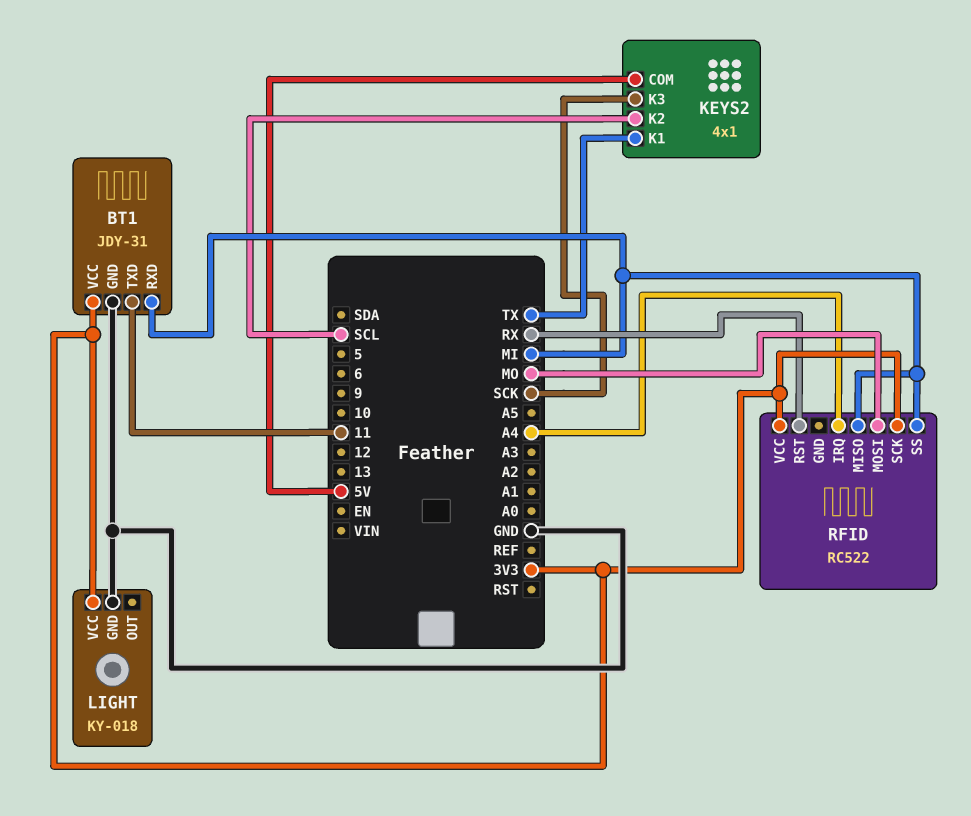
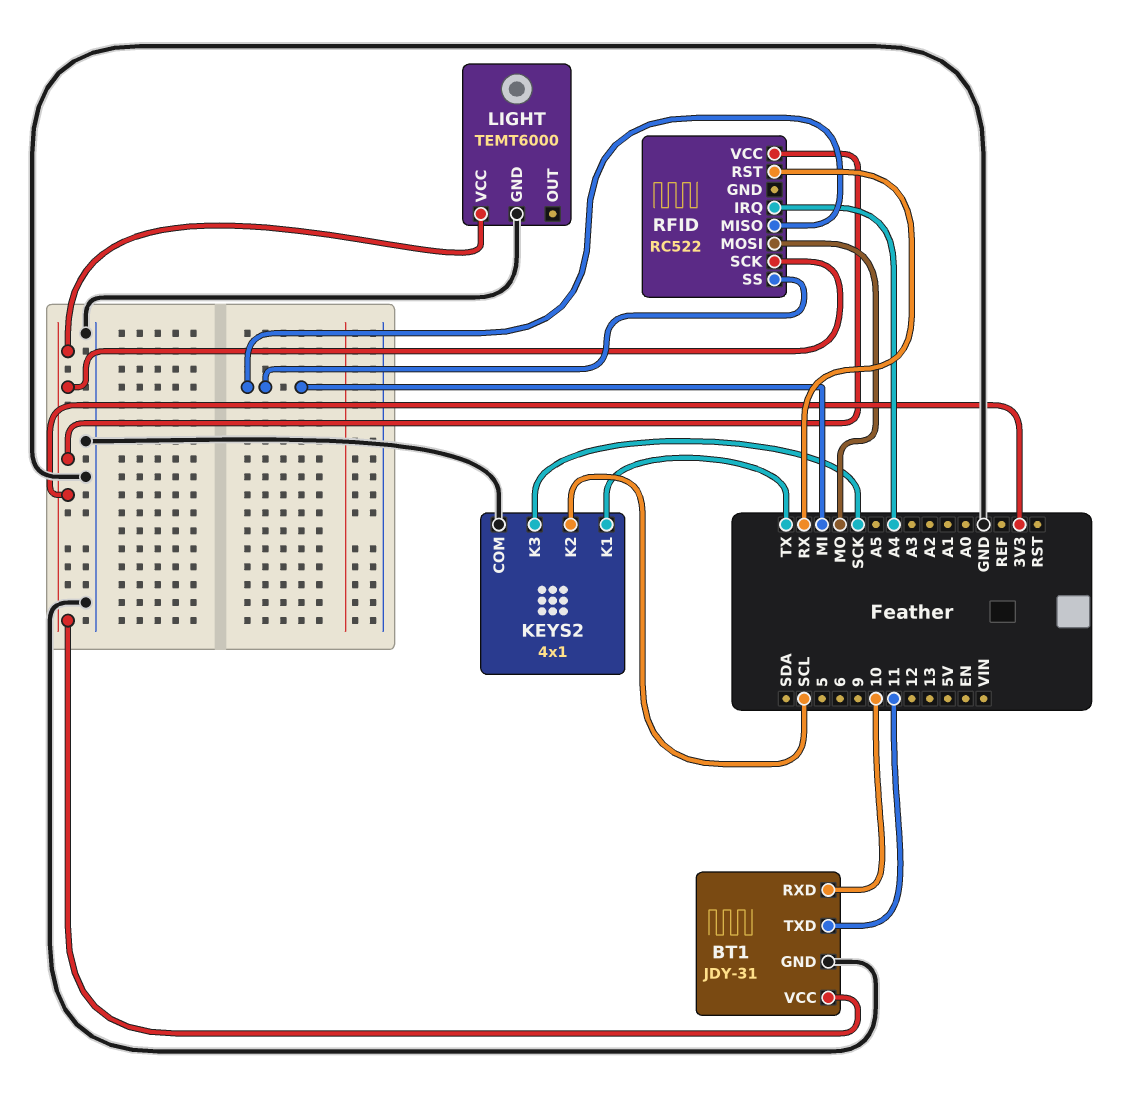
BT1 pin RXD: MI -> 10
KEYS2 pin COM: 5V -> GND
LIGHT: KY-018 -> TEMT6000

